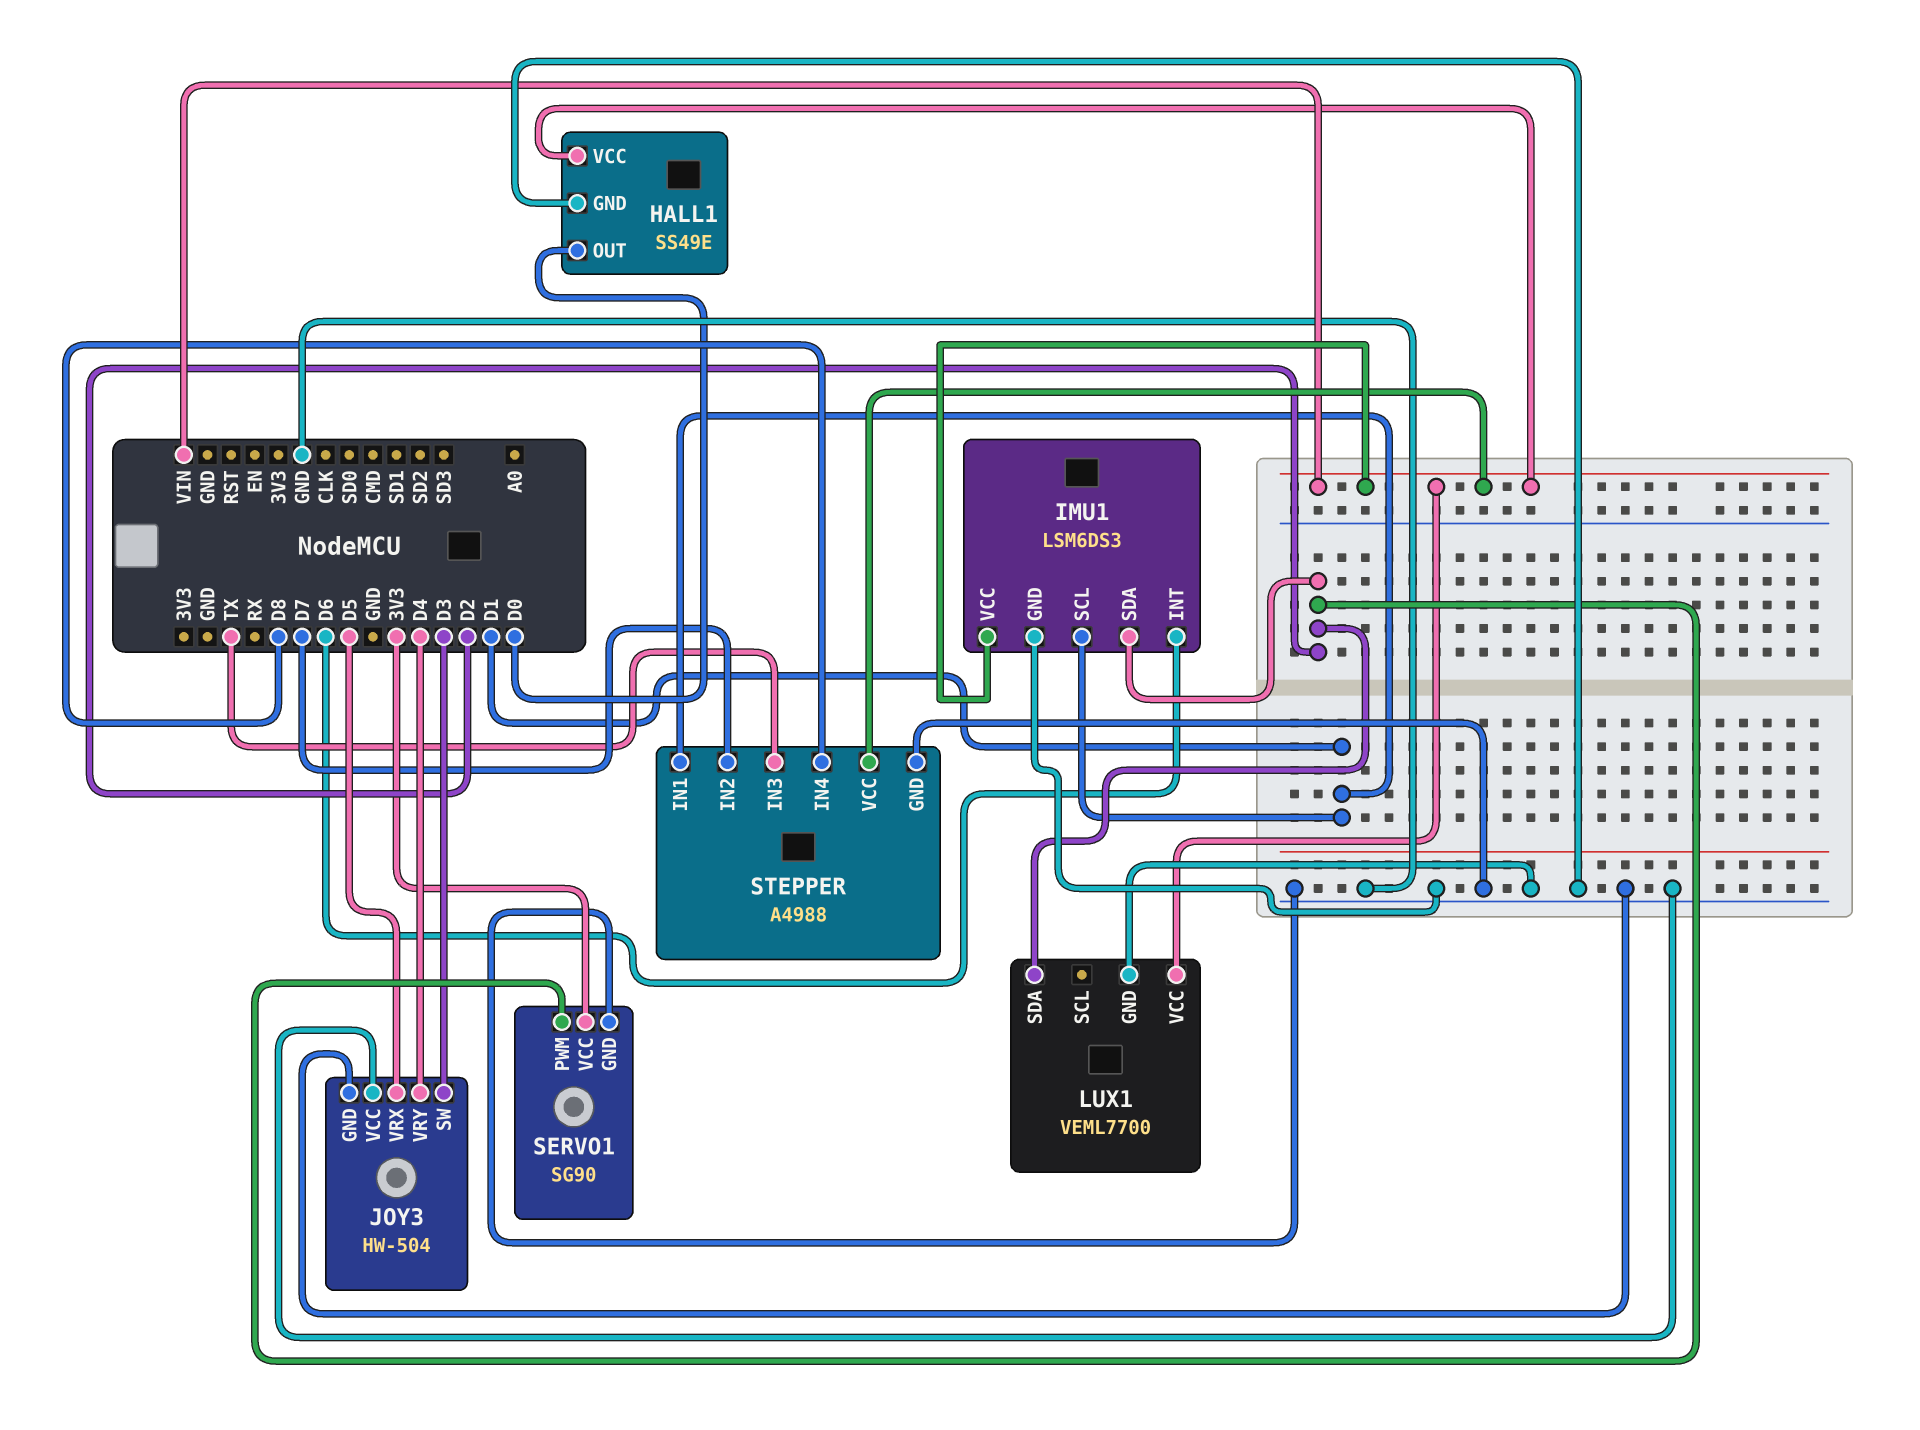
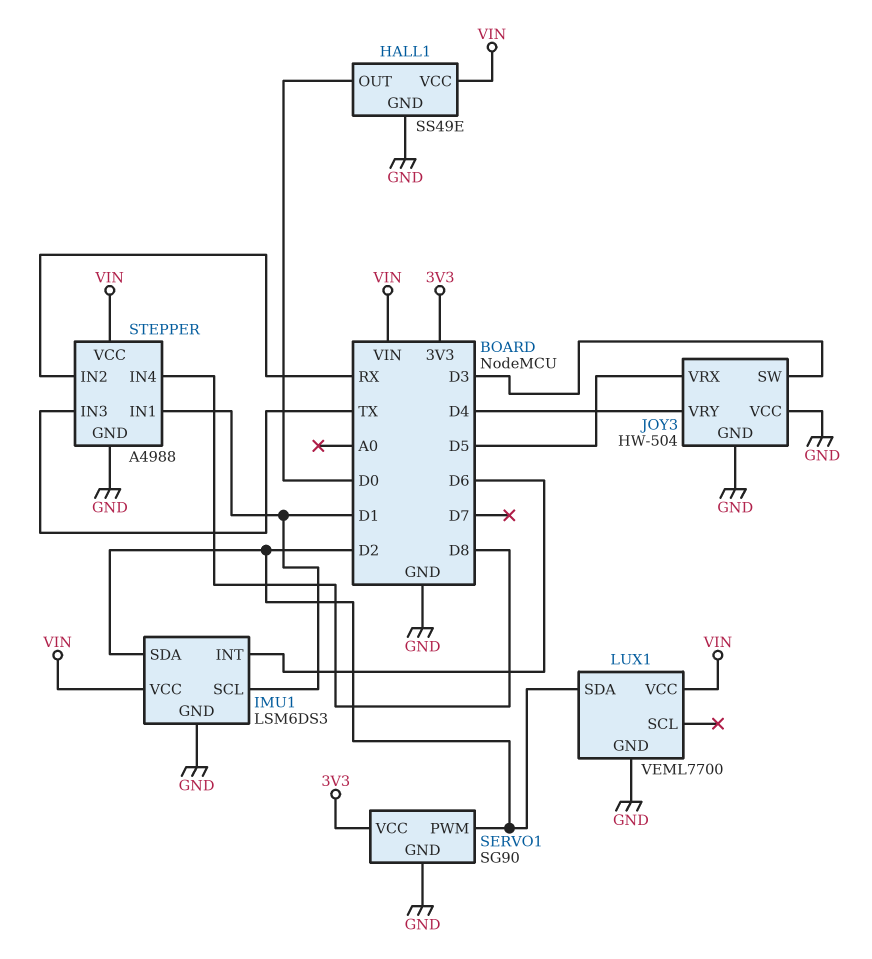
STEPPER pin IN2: D7 -> RX

